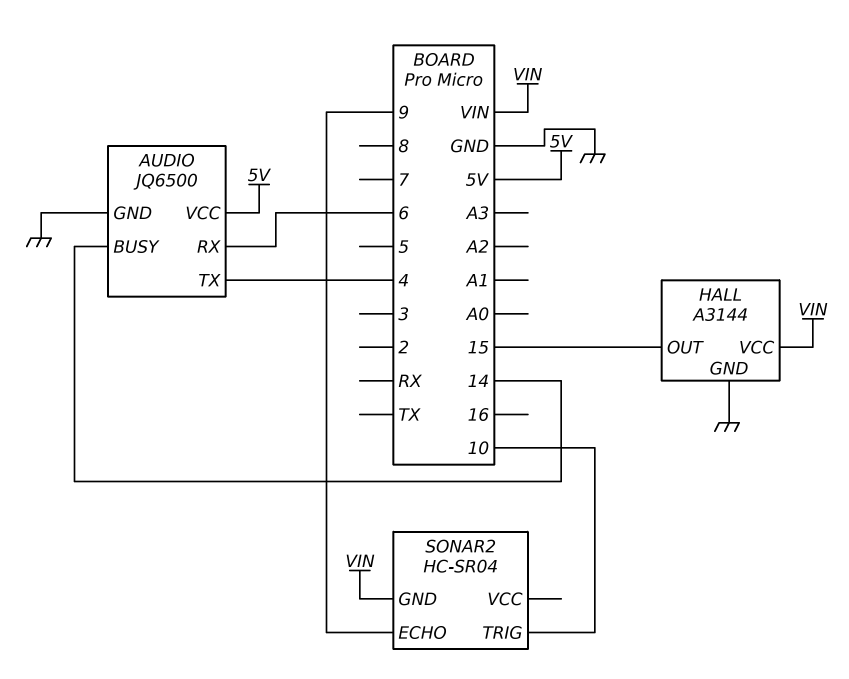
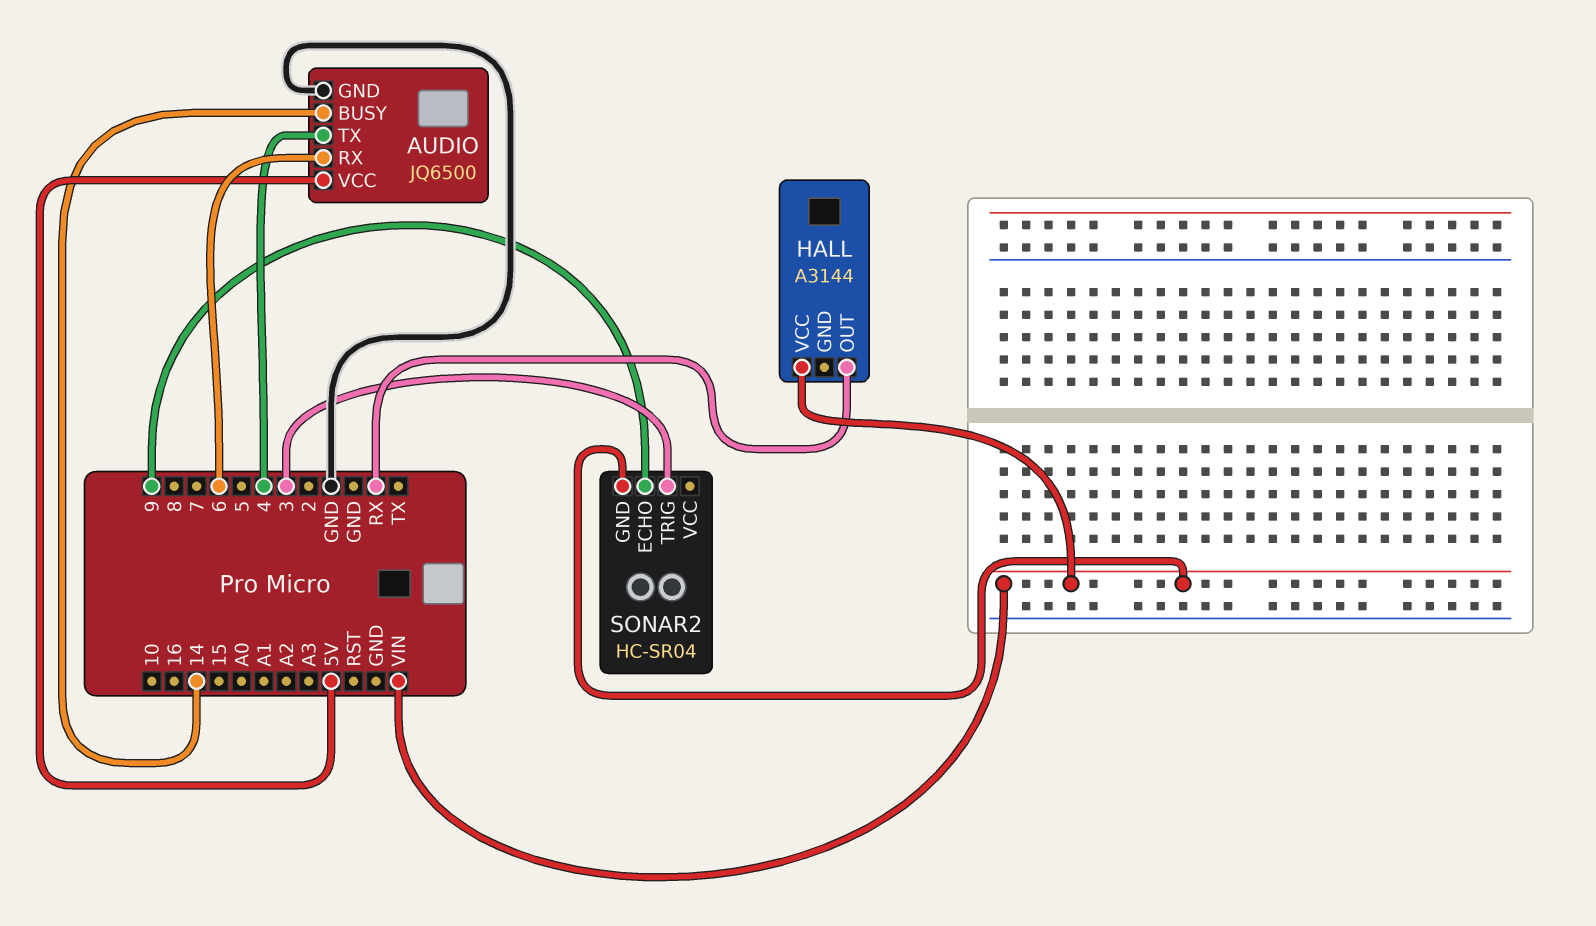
HALL pin GND: GND -> none
HALL pin OUT: 15 -> RX
SONAR2 pin TRIG: 10 -> 3

